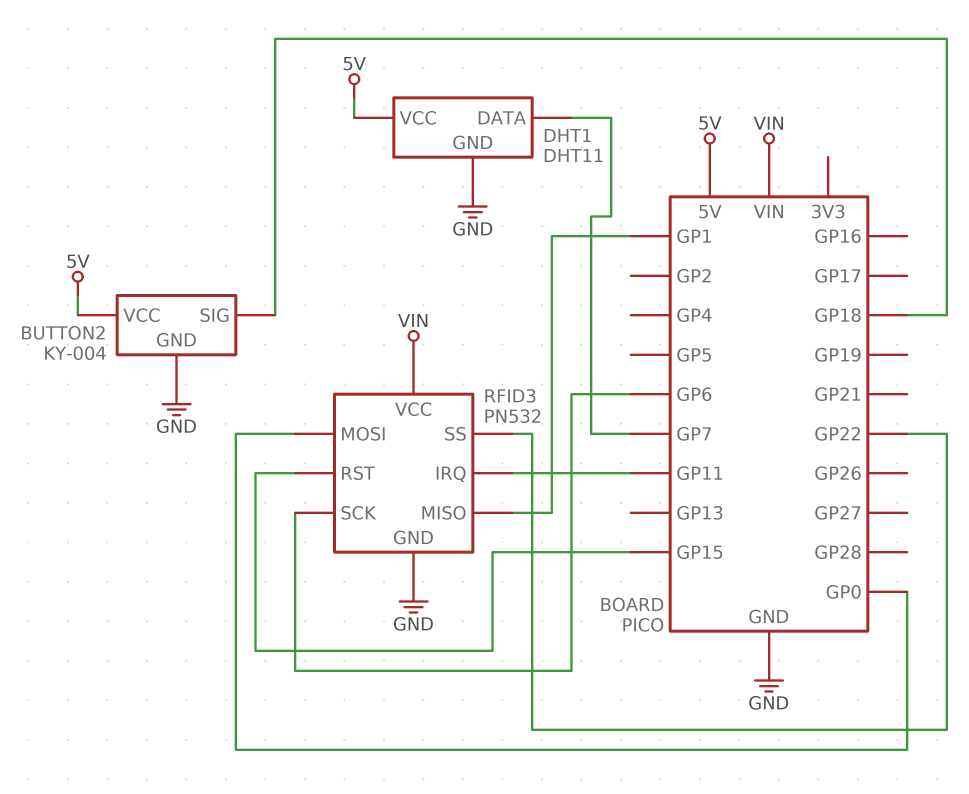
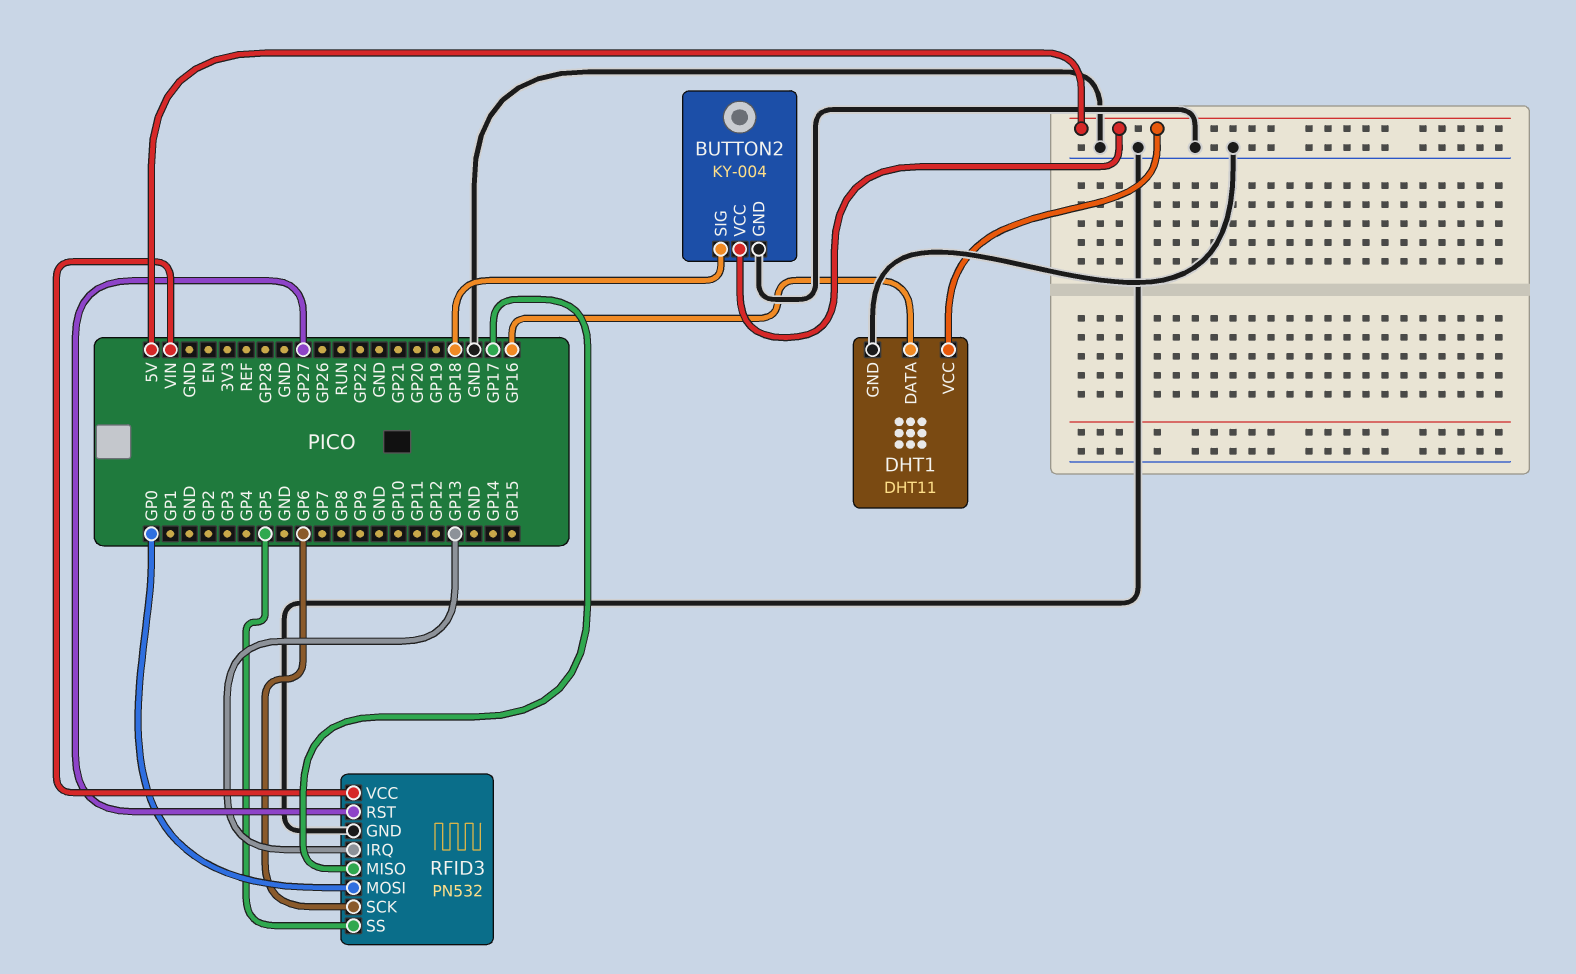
DHT1 pin DATA: GP7 -> GP16
RFID3 pin IRQ: GP11 -> GP13
RFID3 pin MISO: GP1 -> GP17
RFID3 pin RST: GP15 -> GP27
RFID3 pin SS: GP22 -> GP5

